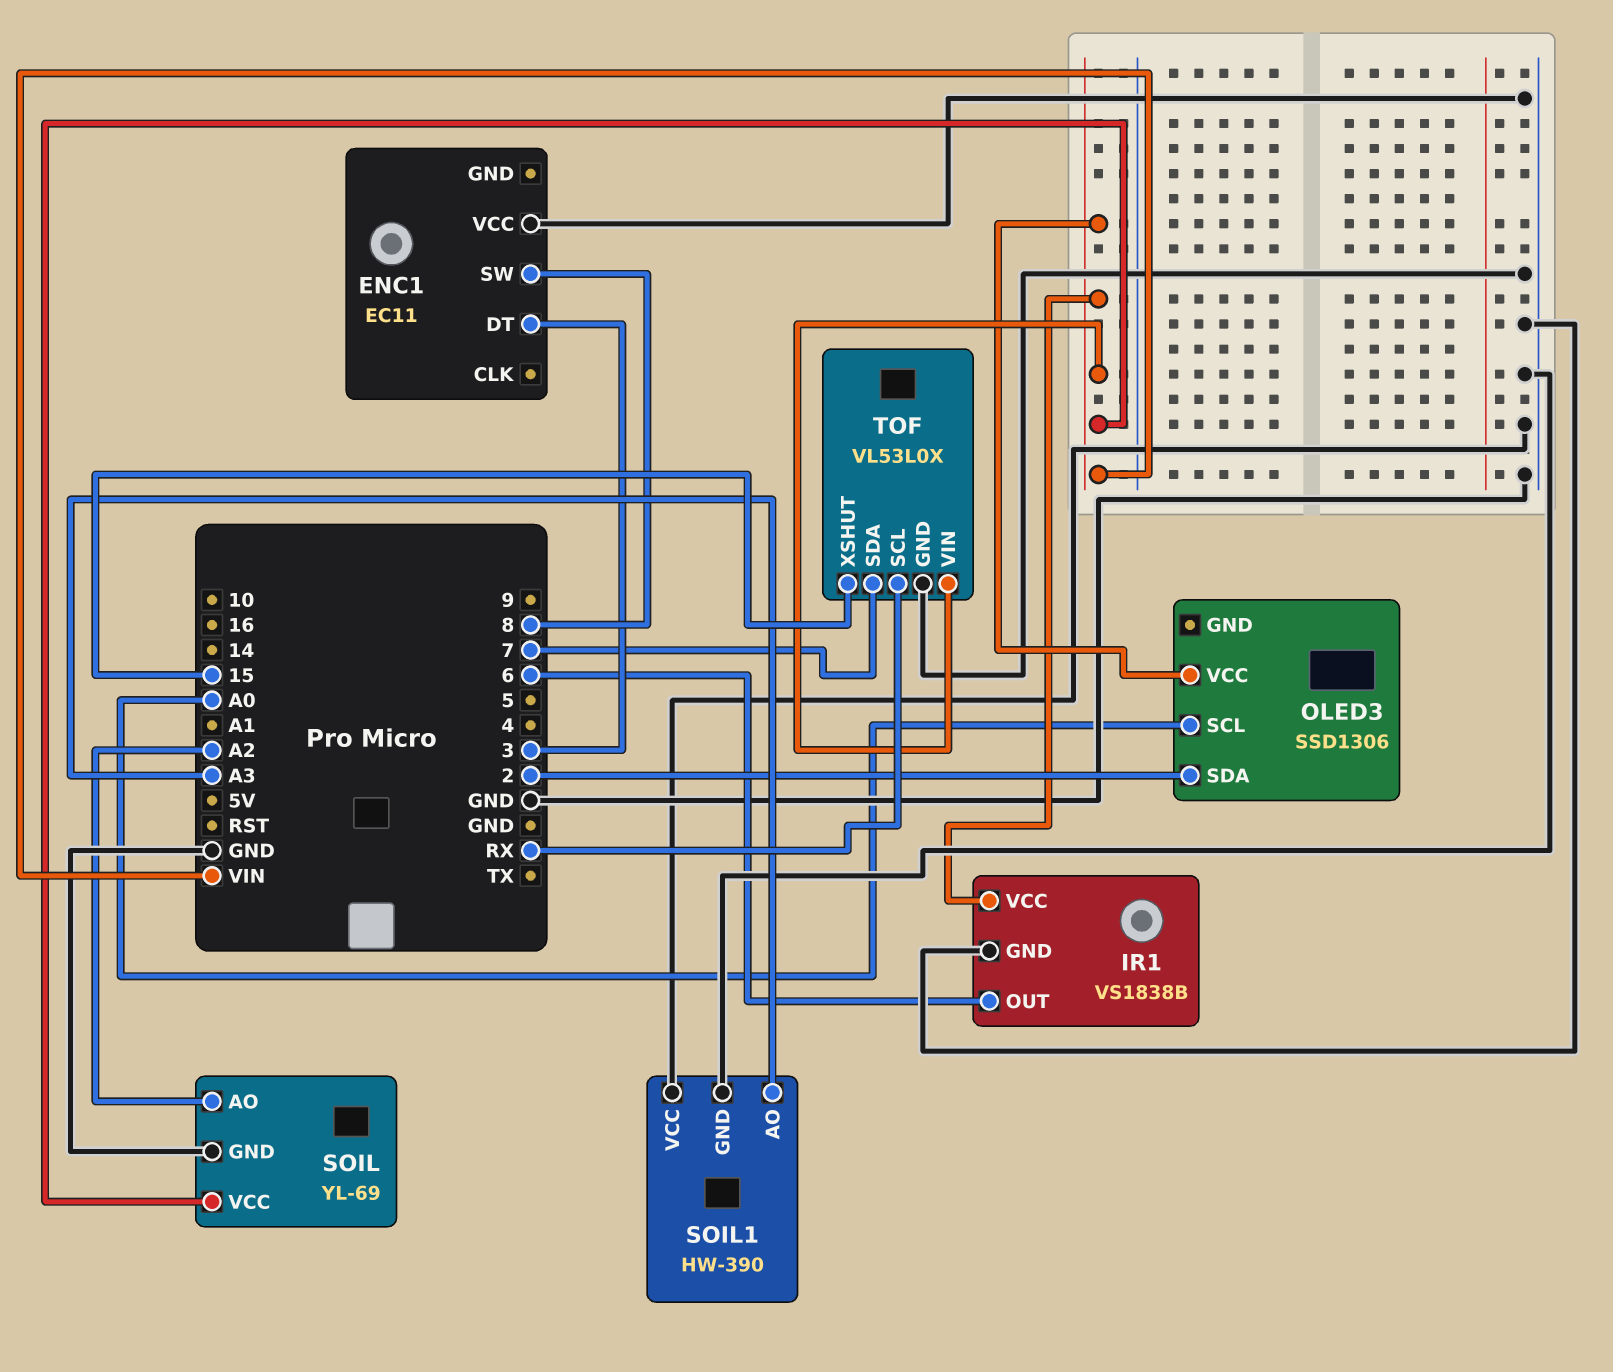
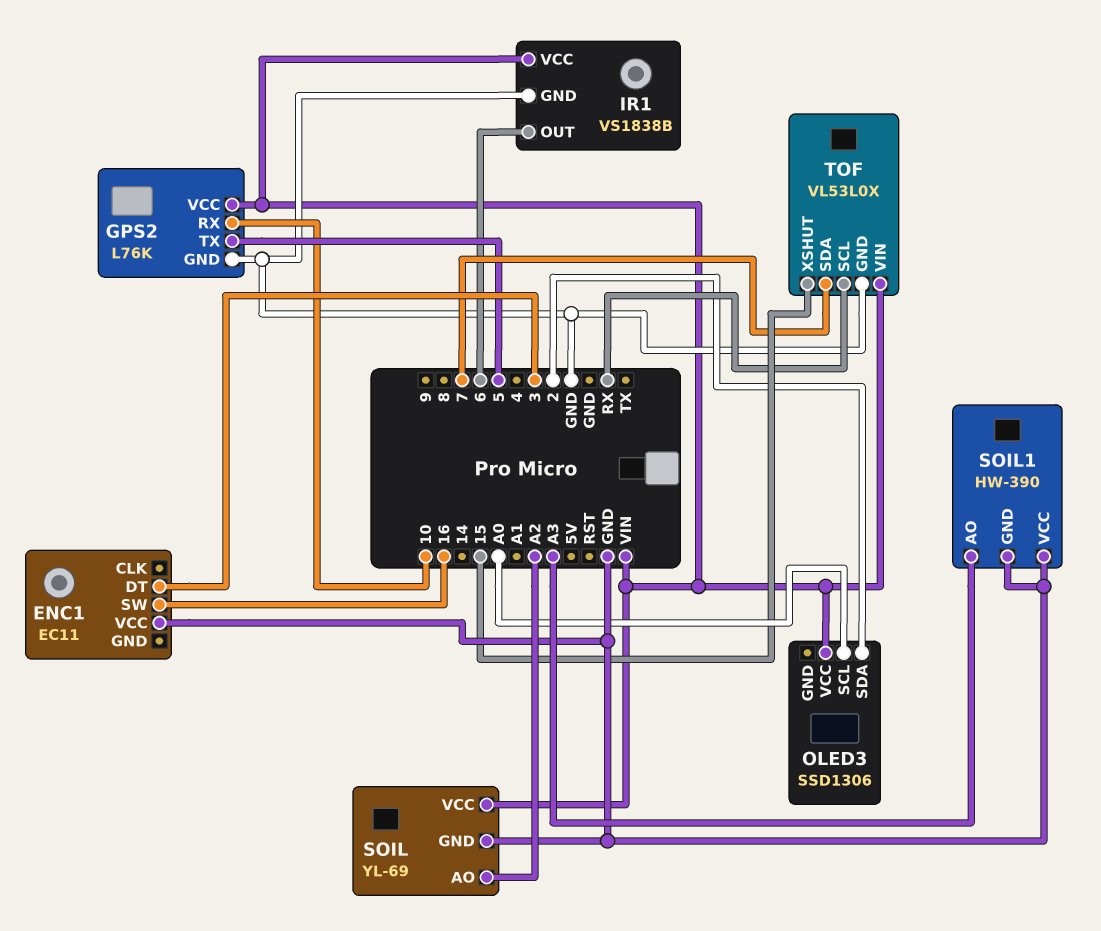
ENC1 pin SW: 8 -> 16
GPS2: none -> L76K
GPS2 pin GND: none -> GND
GPS2 pin RX: none -> 10
GPS2 pin TX: none -> 5
GPS2 pin VCC: none -> VIN

